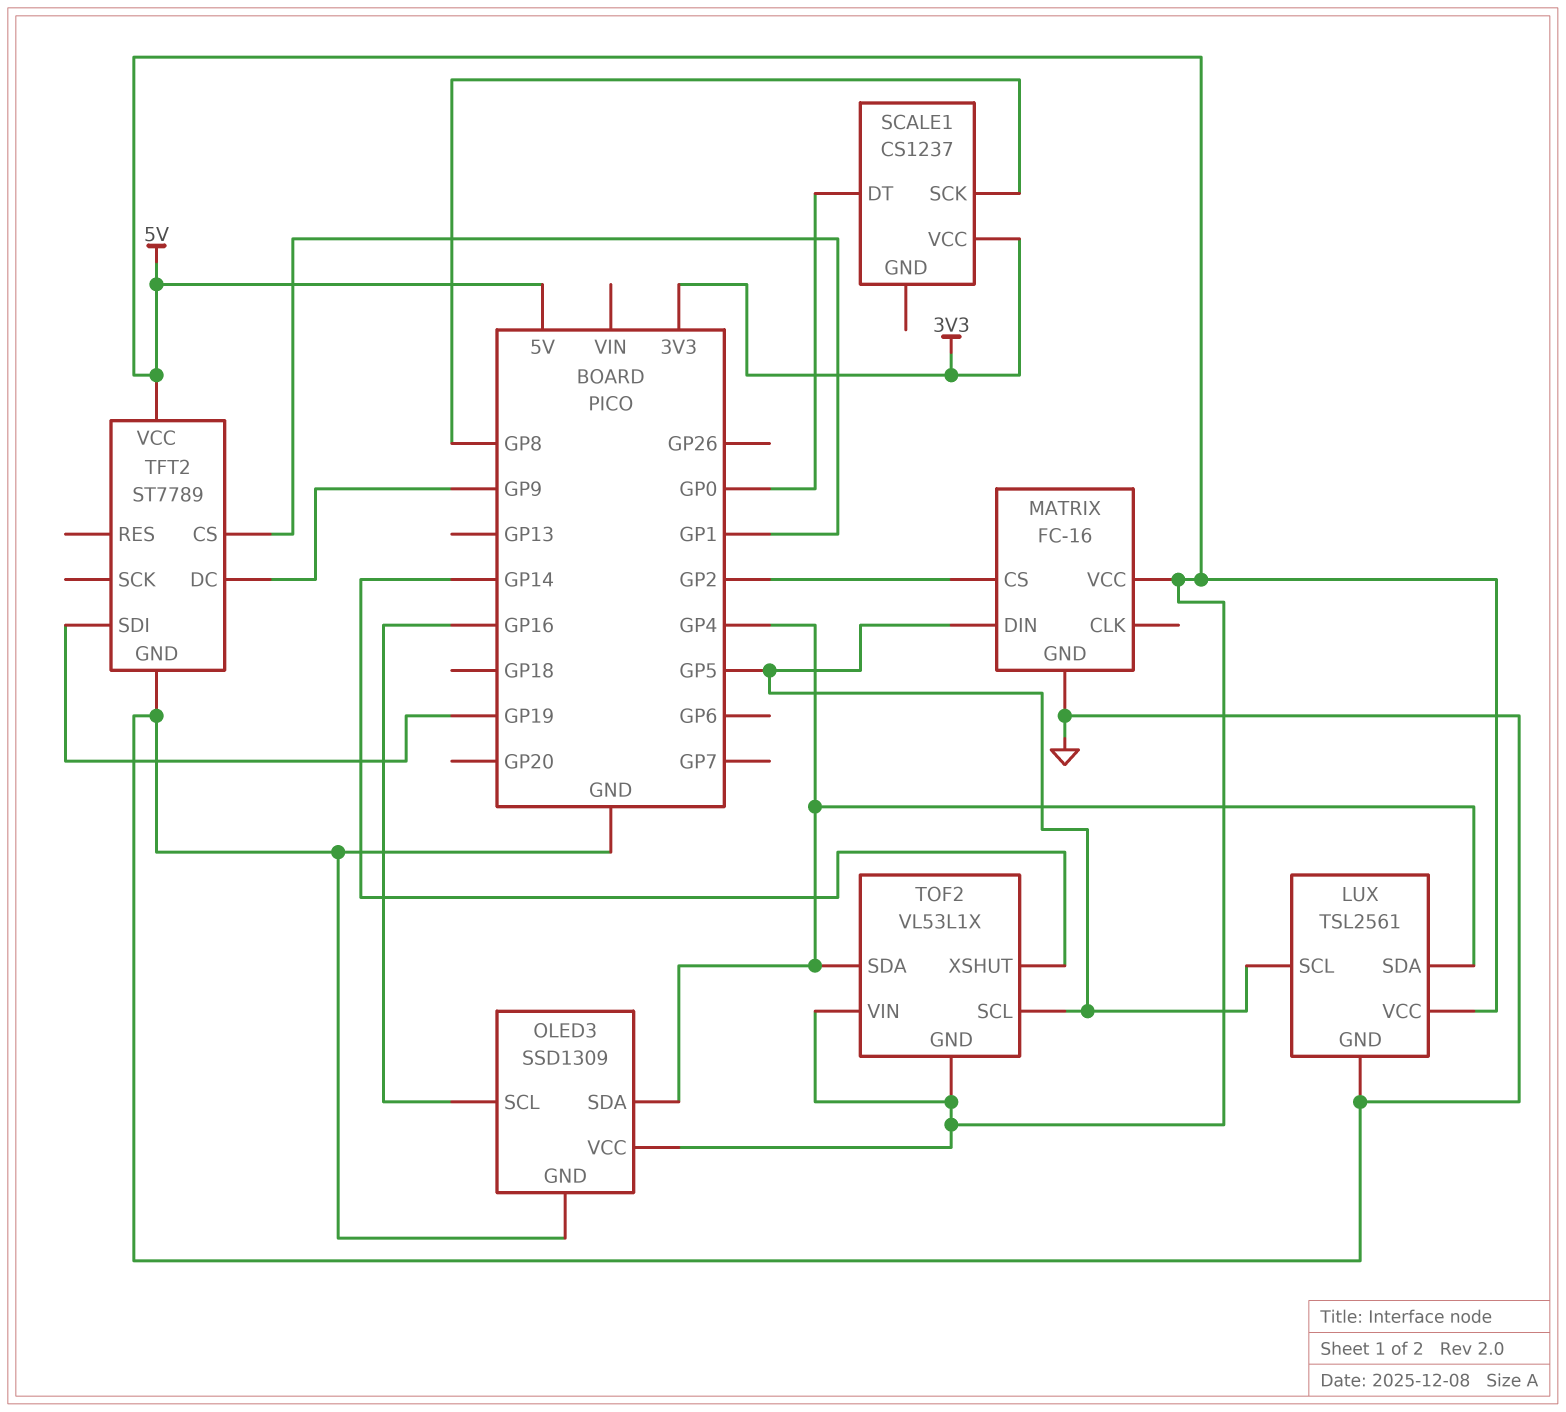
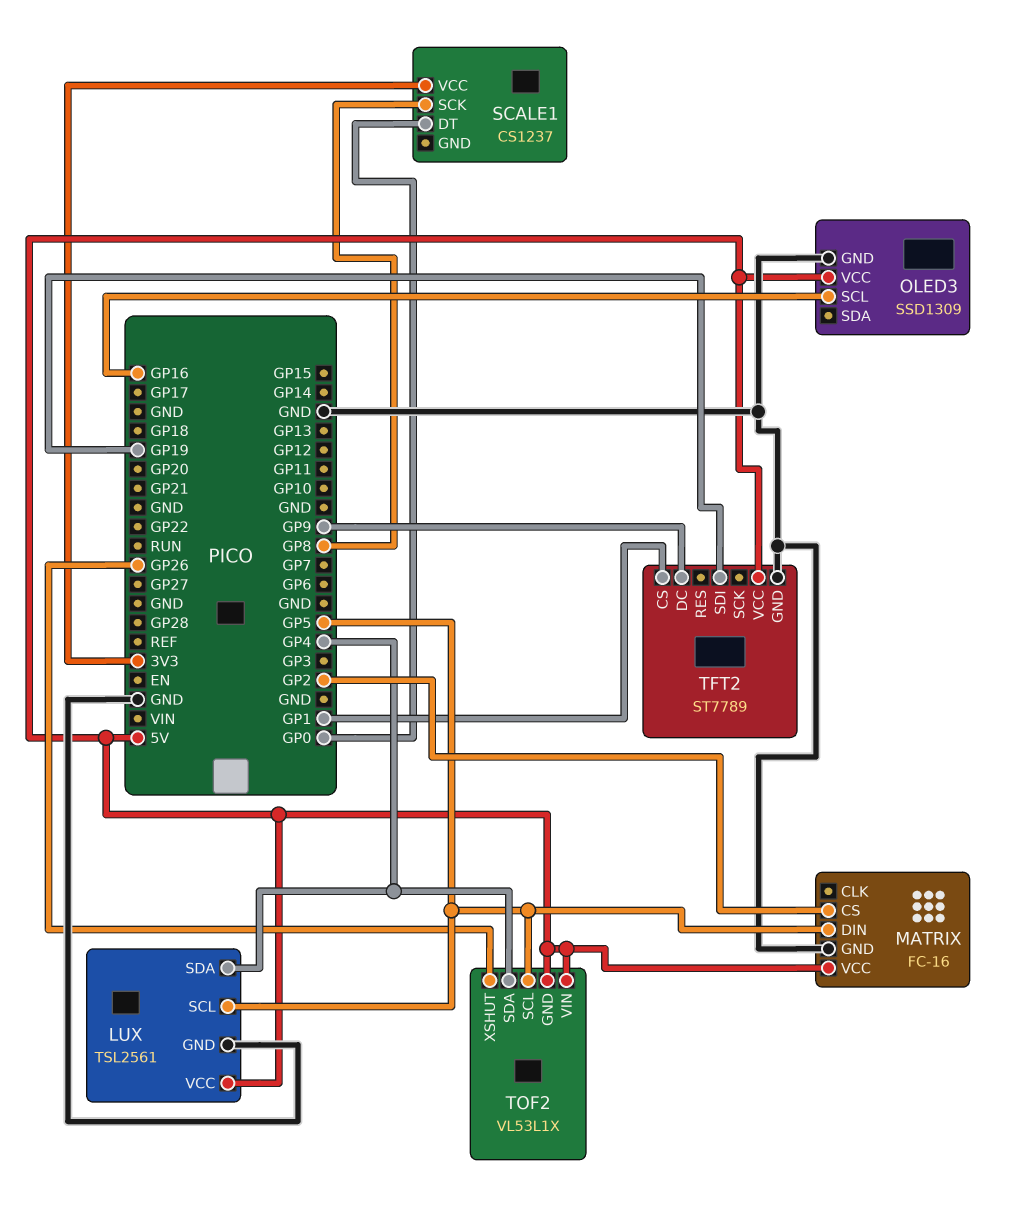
OLED3 pin SDA: GP4 -> none
TOF2 pin XSHUT: GP14 -> GP26

